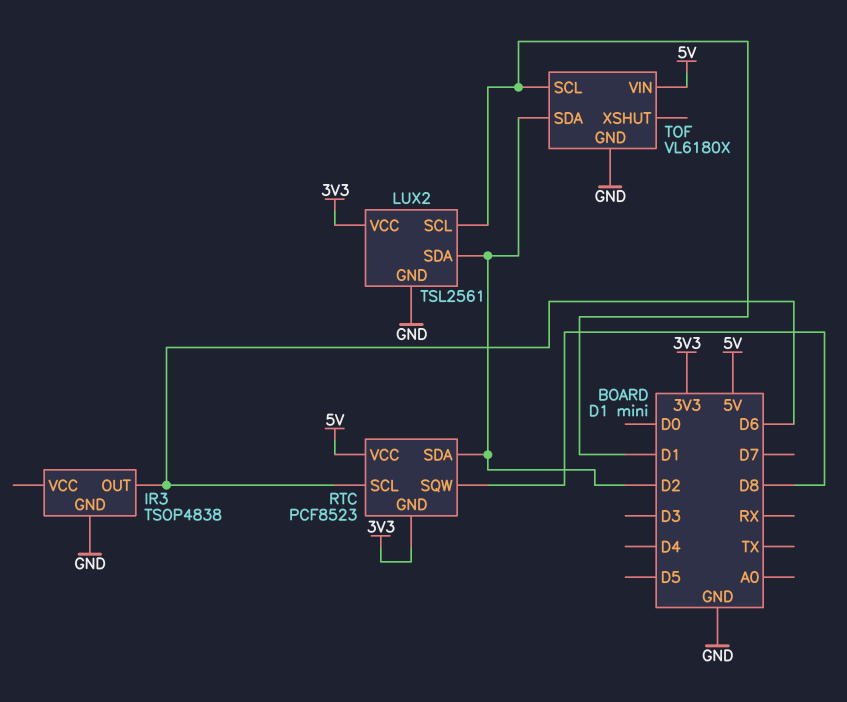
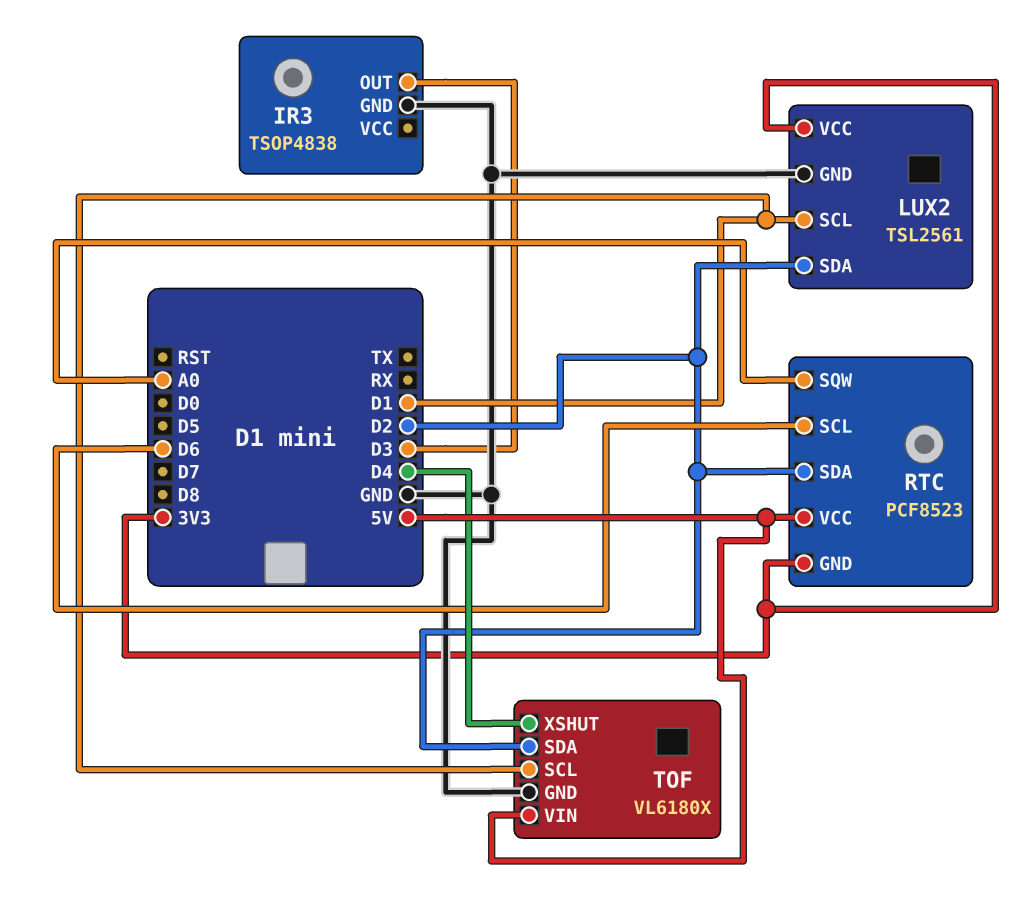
IR3 pin OUT: D6 -> D3
RTC pin SQW: D8 -> A0
TOF pin XSHUT: none -> D4

